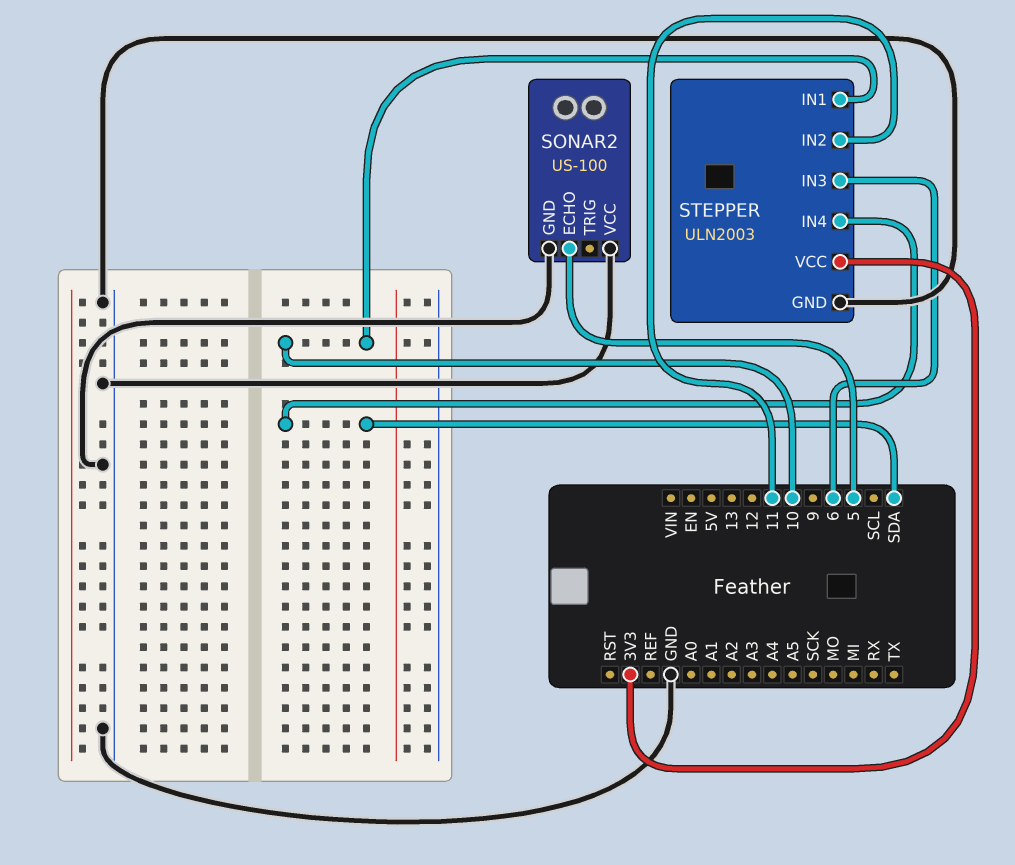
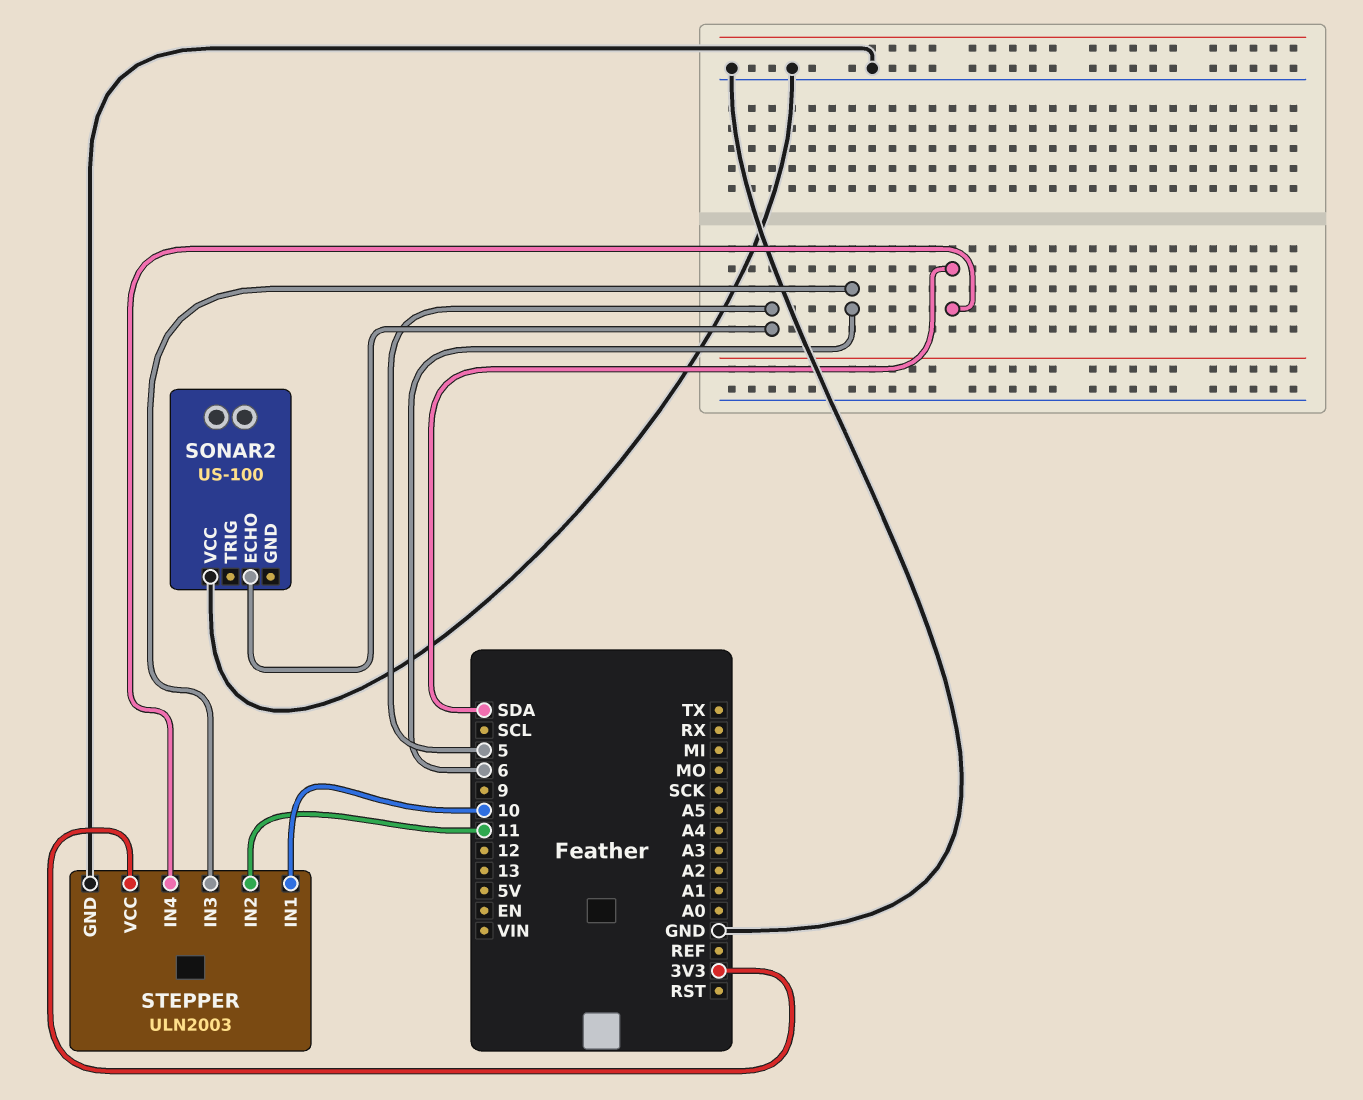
SONAR2 pin GND: GND -> none

